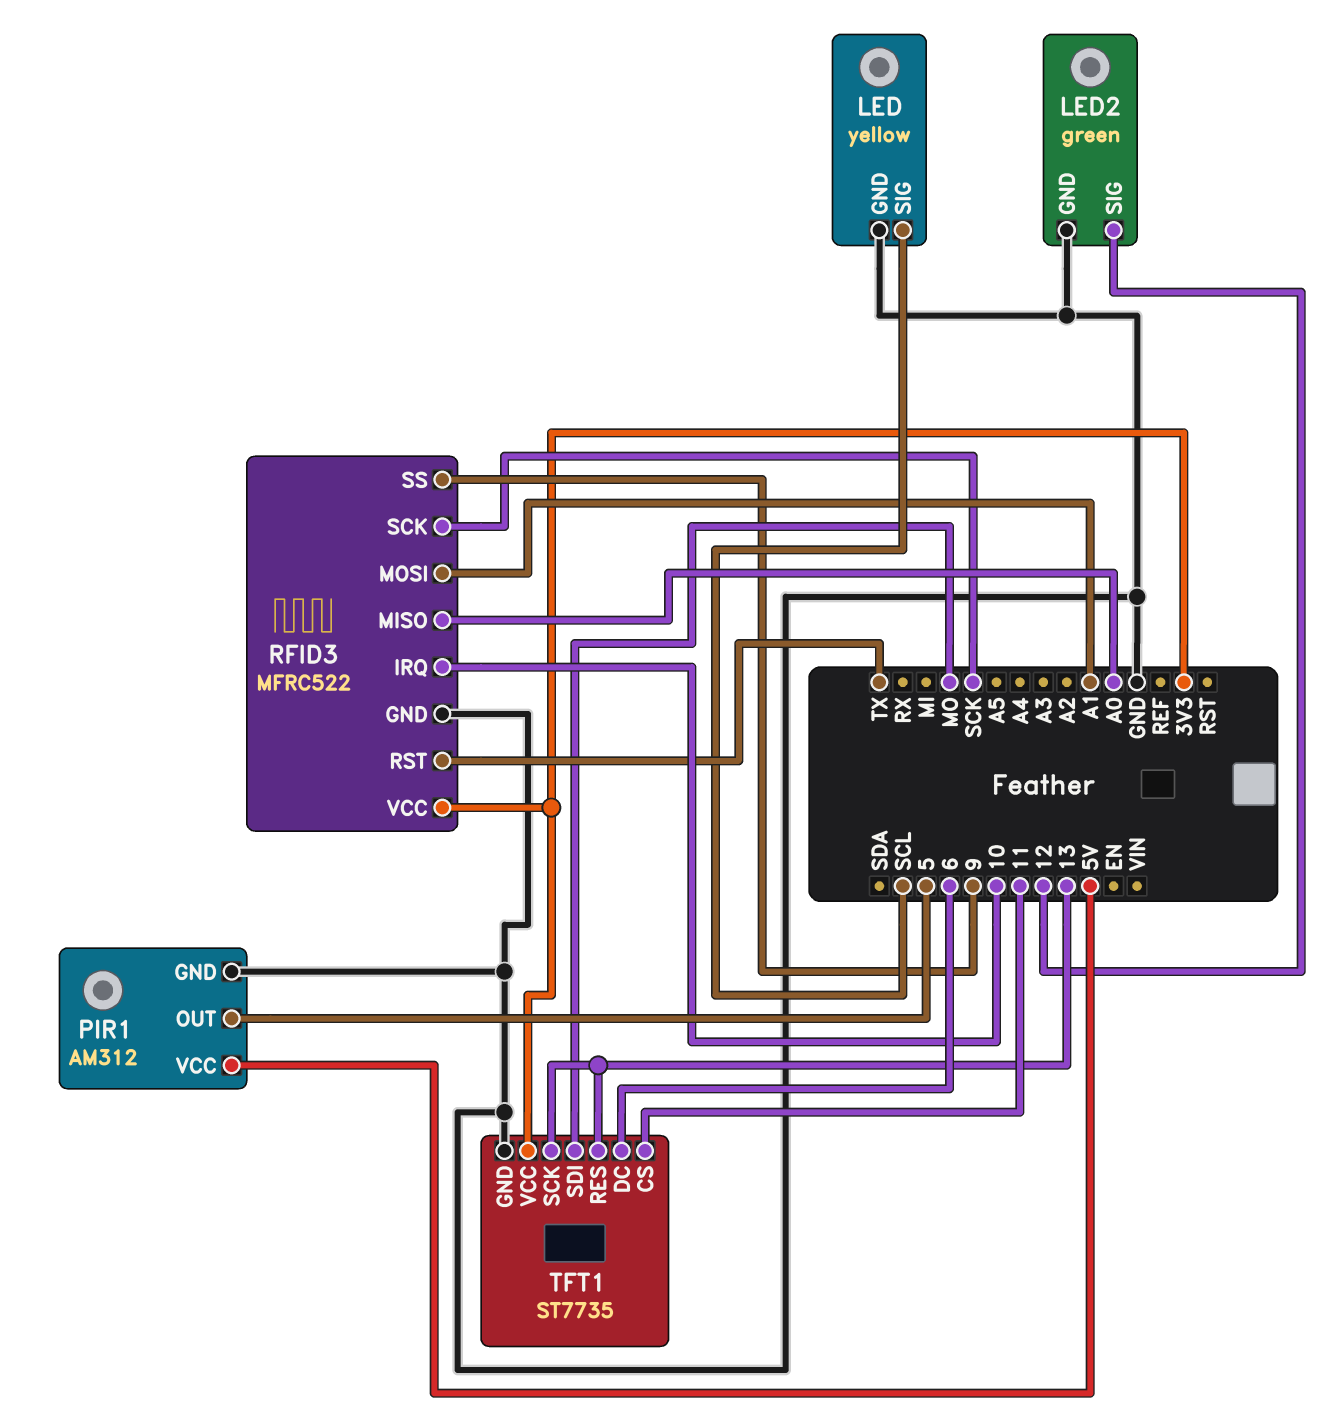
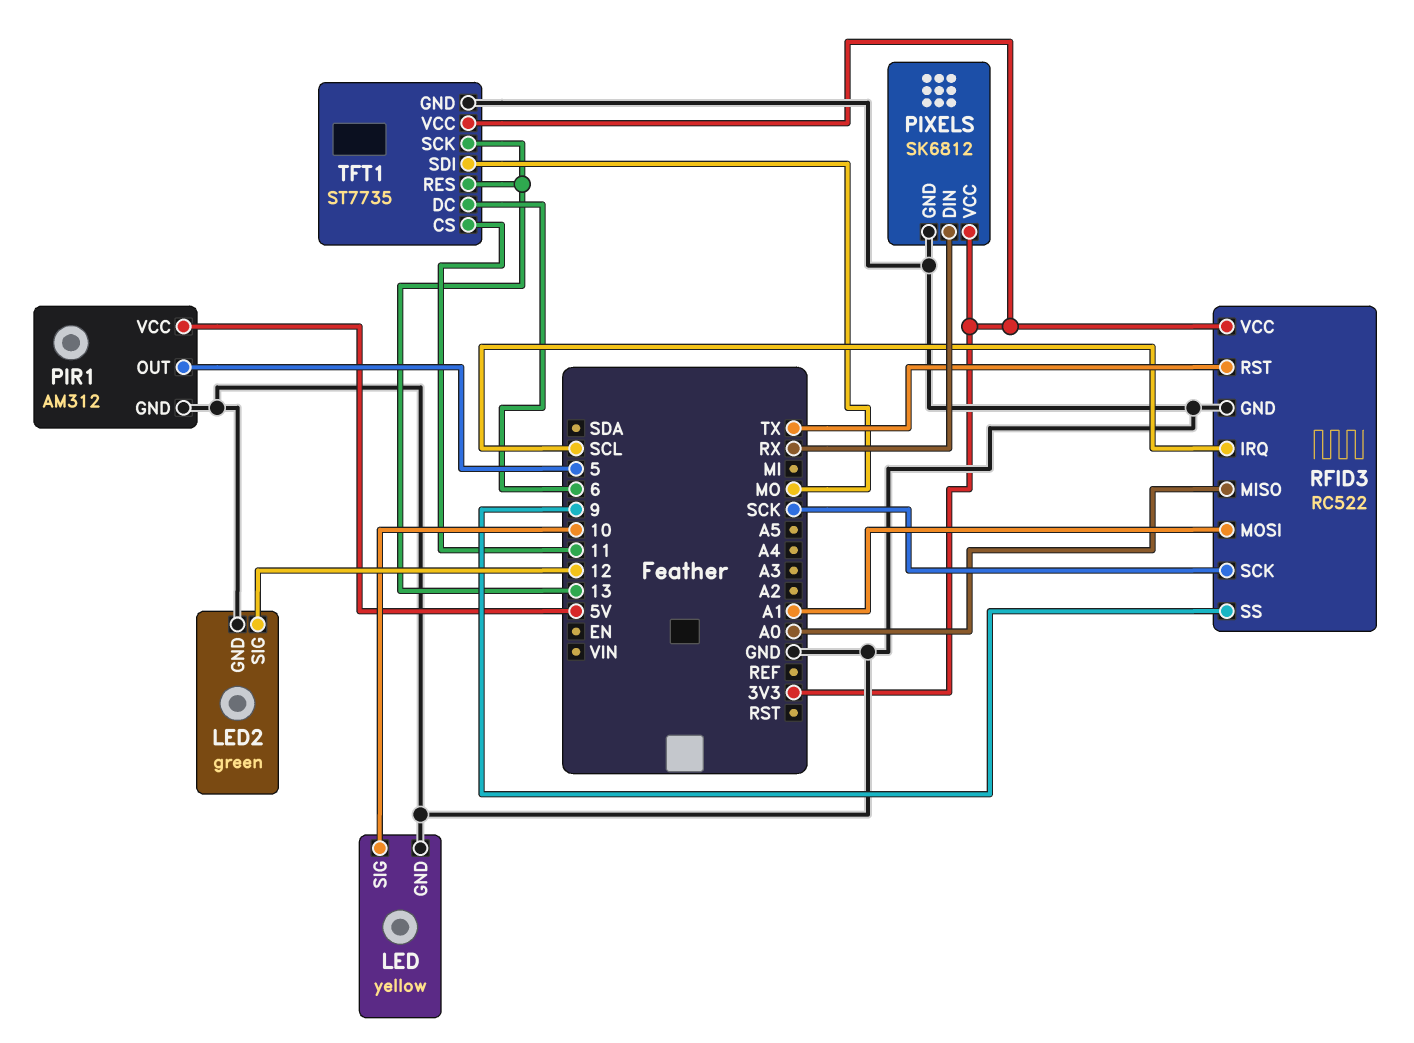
LED pin SIG: SCL -> 10
PIXELS: none -> SK6812
PIXELS pin DIN: none -> RX
PIXELS pin GND: none -> GND
PIXELS pin VCC: none -> 3V3
RFID3: MFRC522 -> RC522
RFID3 pin IRQ: 10 -> SCL

